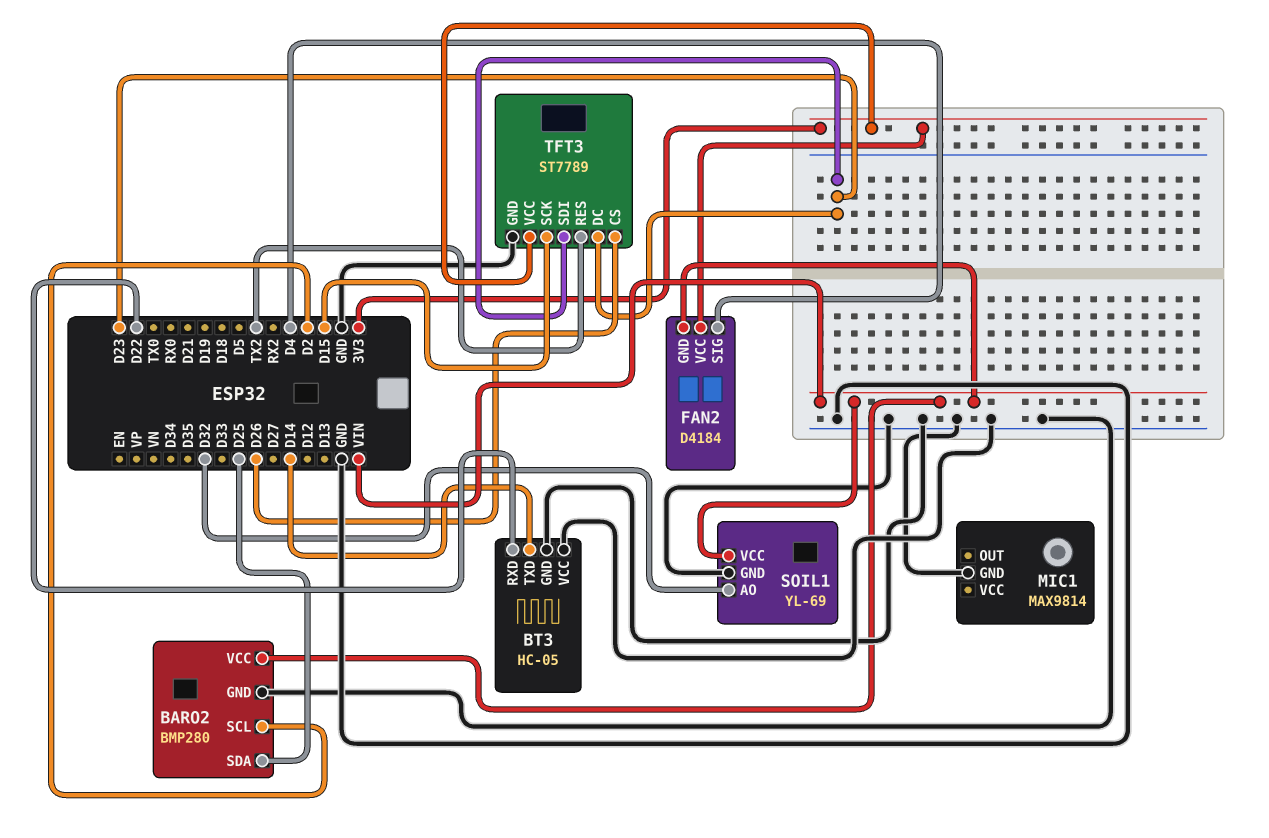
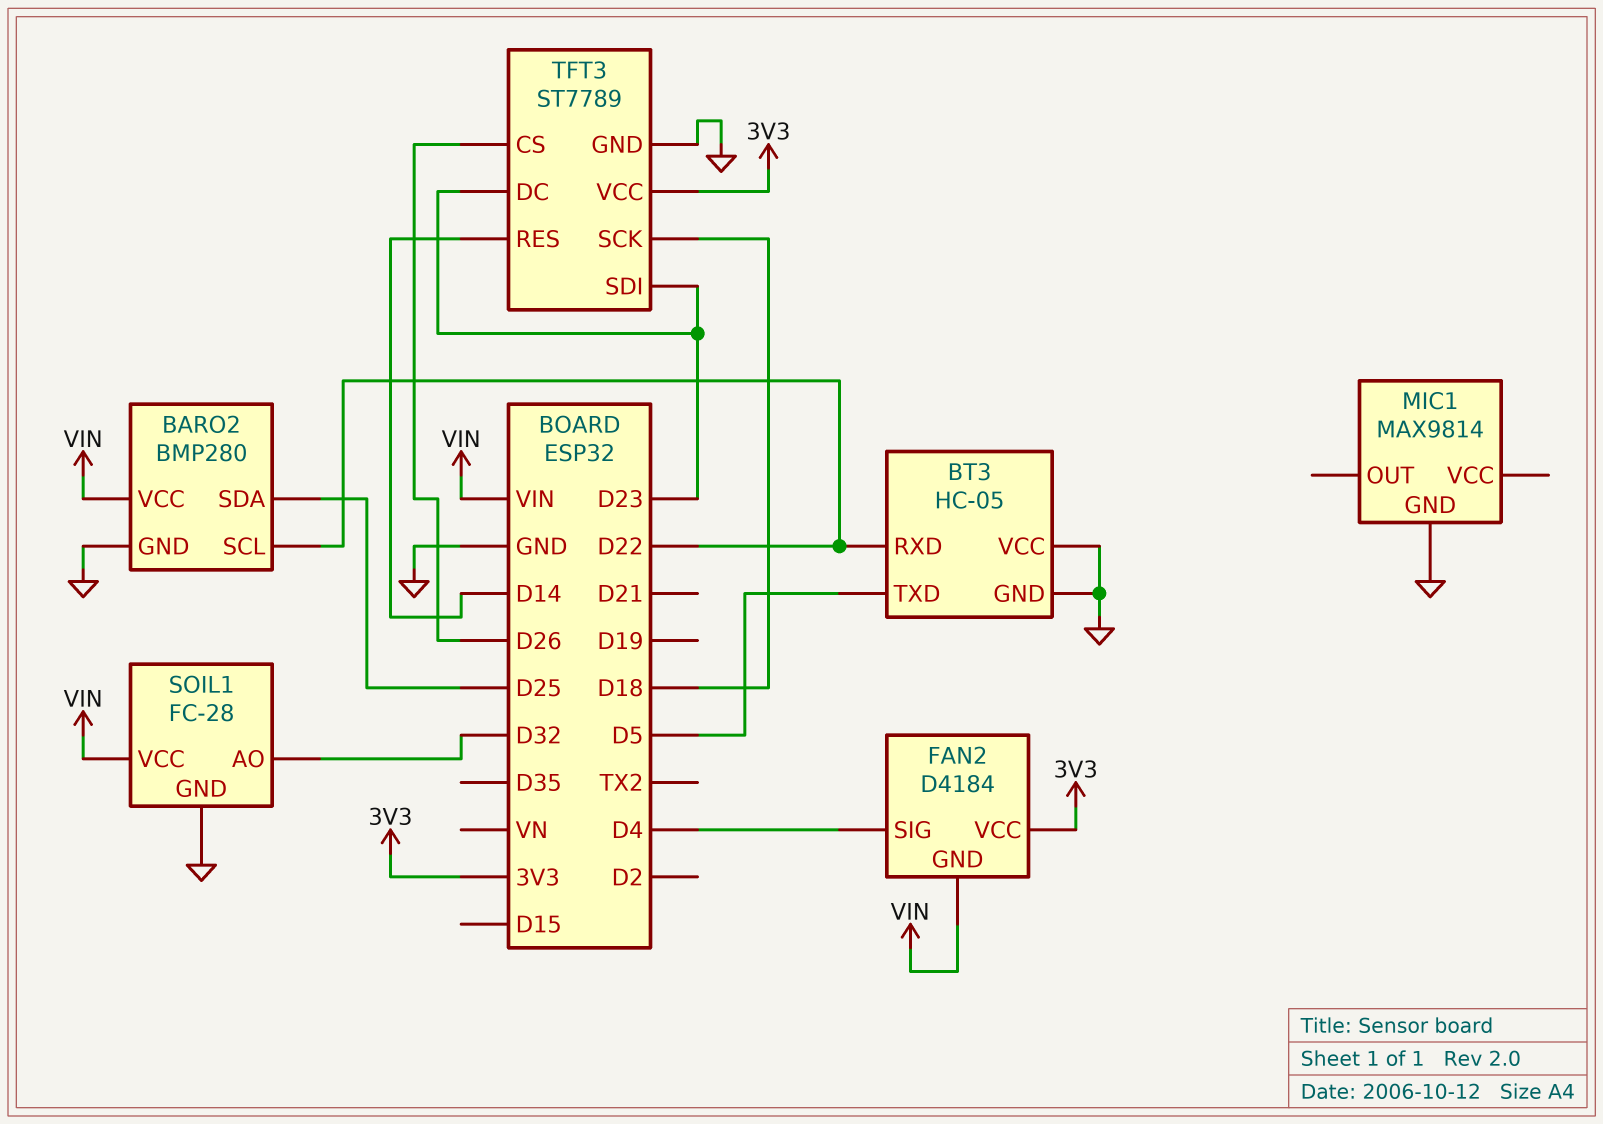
BARO2 pin SCL: D2 -> D22
BT3 pin TXD: D14 -> D5
SOIL1: YL-69 -> FC-28
TFT3 pin RES: TX2 -> D14
TFT3 pin SCK: D15 -> D18

